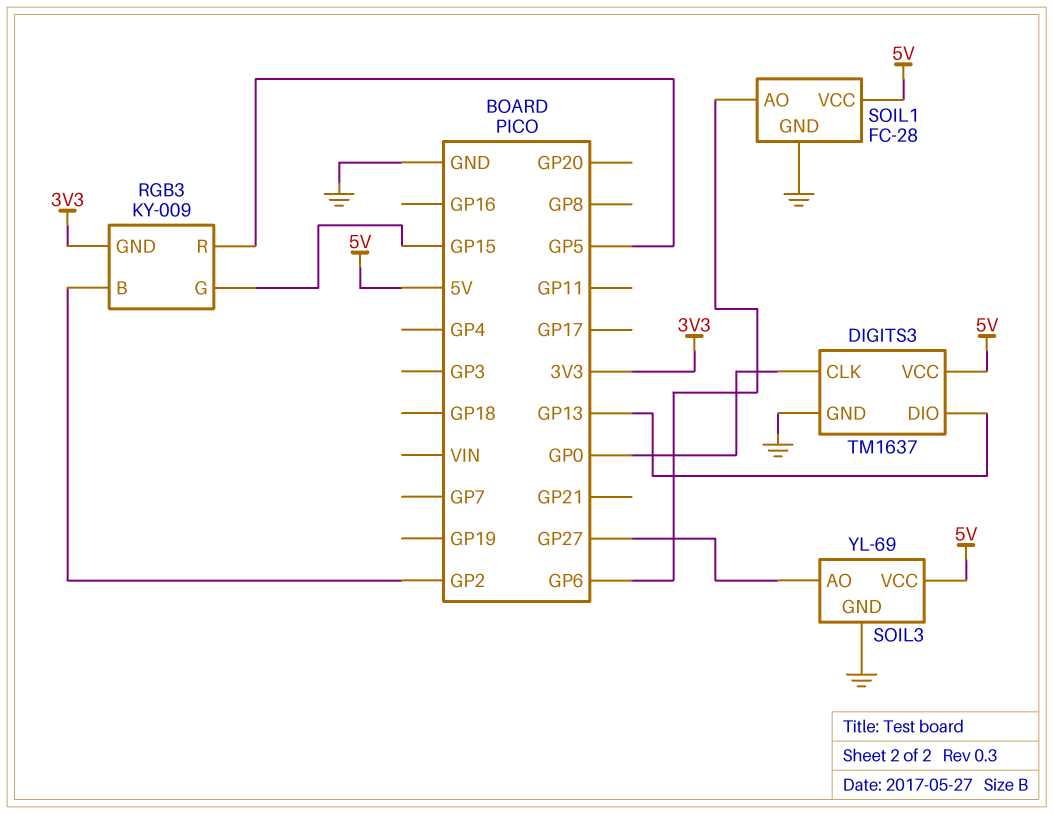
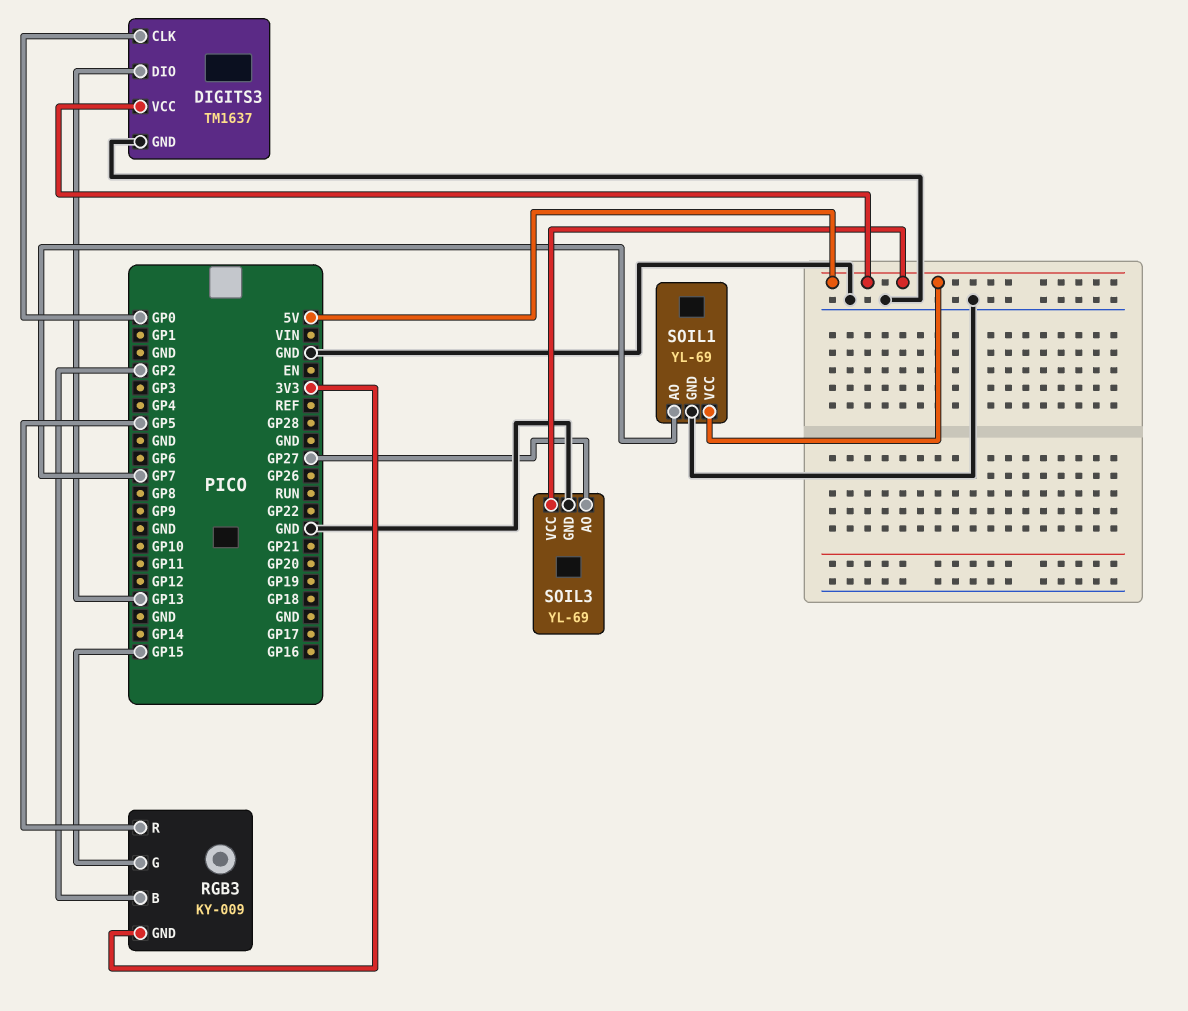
SOIL1: FC-28 -> YL-69
SOIL1 pin AO: GP6 -> GP7

